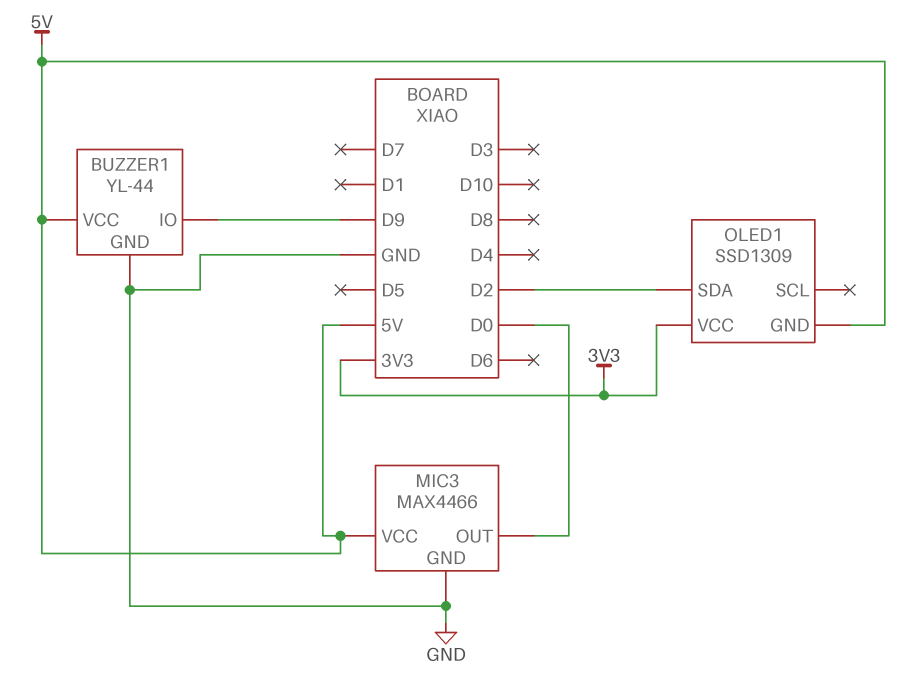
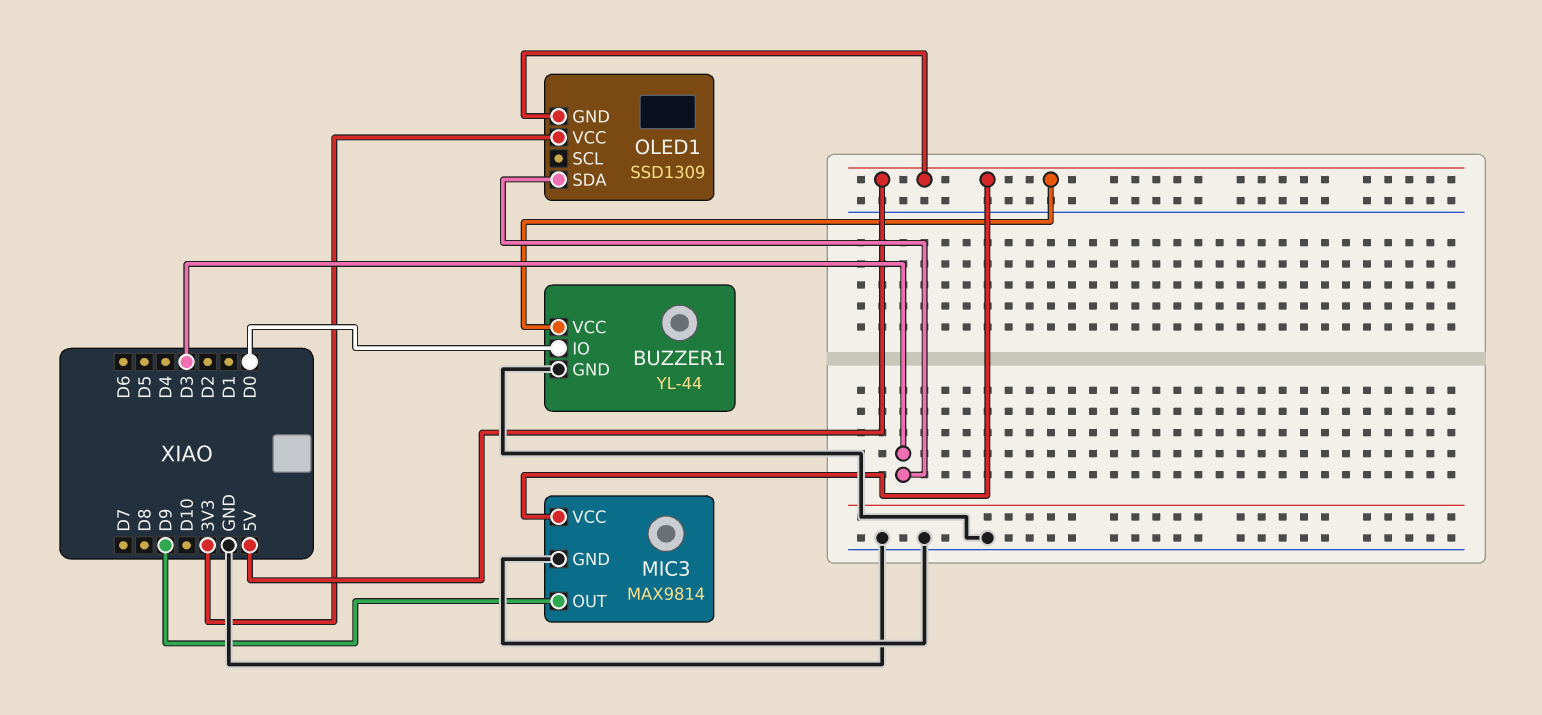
BUZZER1 pin IO: D9 -> D0
MIC3: MAX4466 -> MAX9814
MIC3 pin OUT: D0 -> D9
OLED1 pin SDA: D2 -> D3

